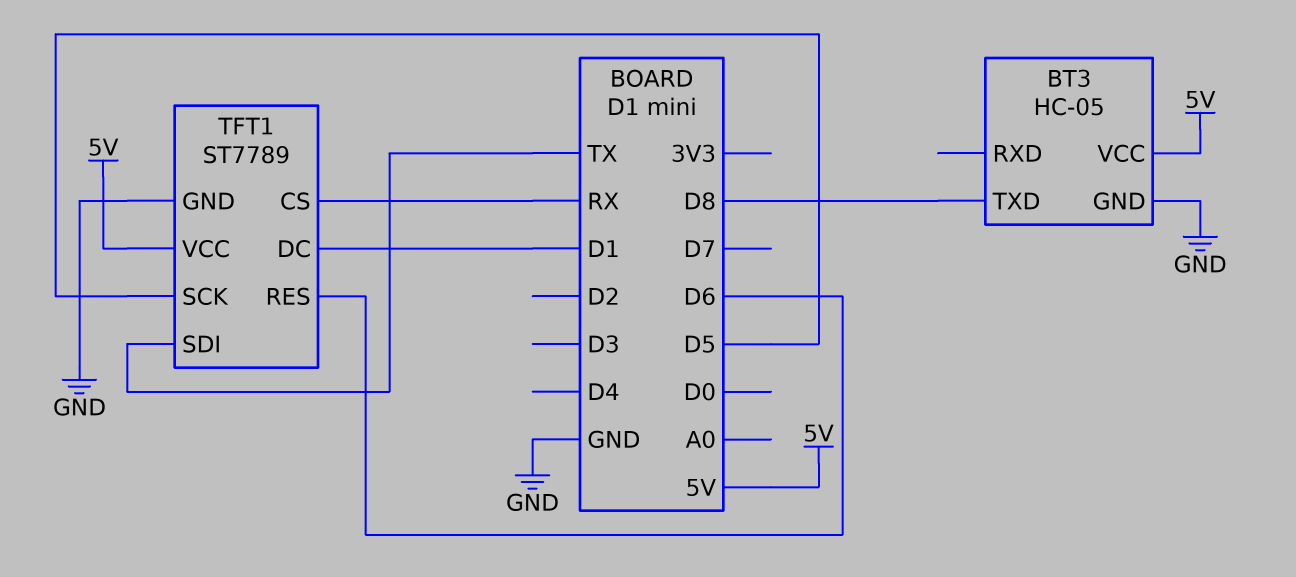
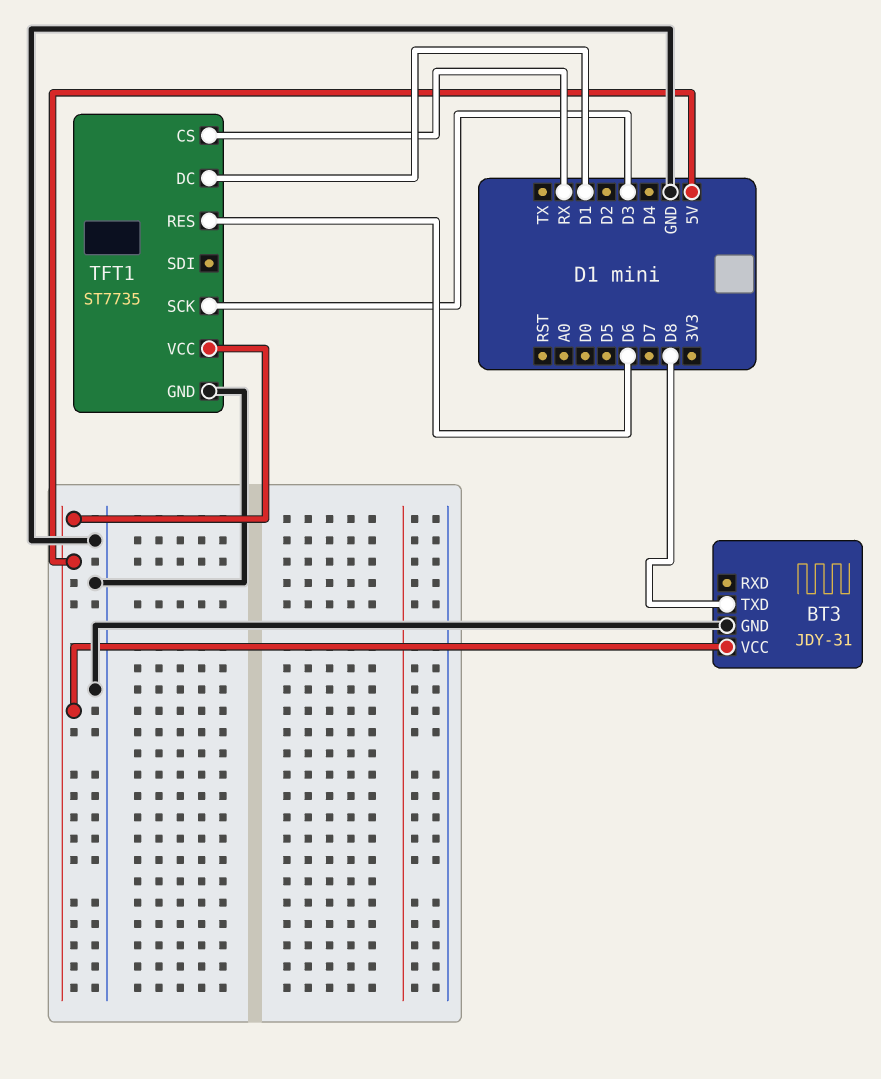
BT3: HC-05 -> JDY-31
TFT1: ST7789 -> ST7735
TFT1 pin SCK: D5 -> D3
TFT1 pin SDI: TX -> none

